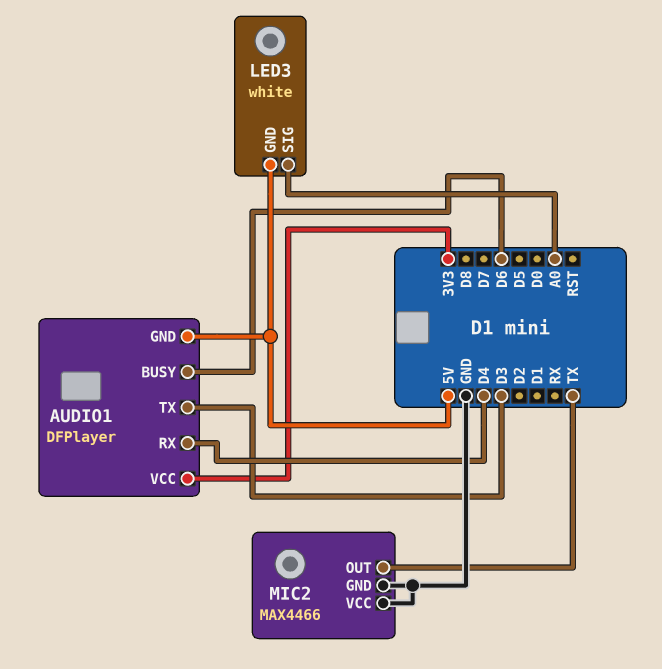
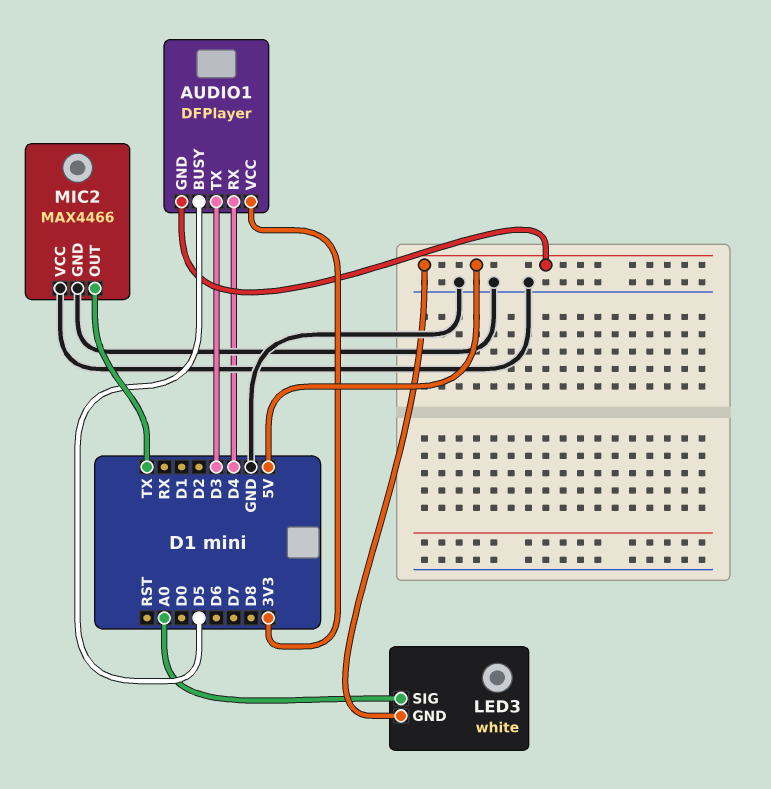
AUDIO1 pin BUSY: D6 -> D5

